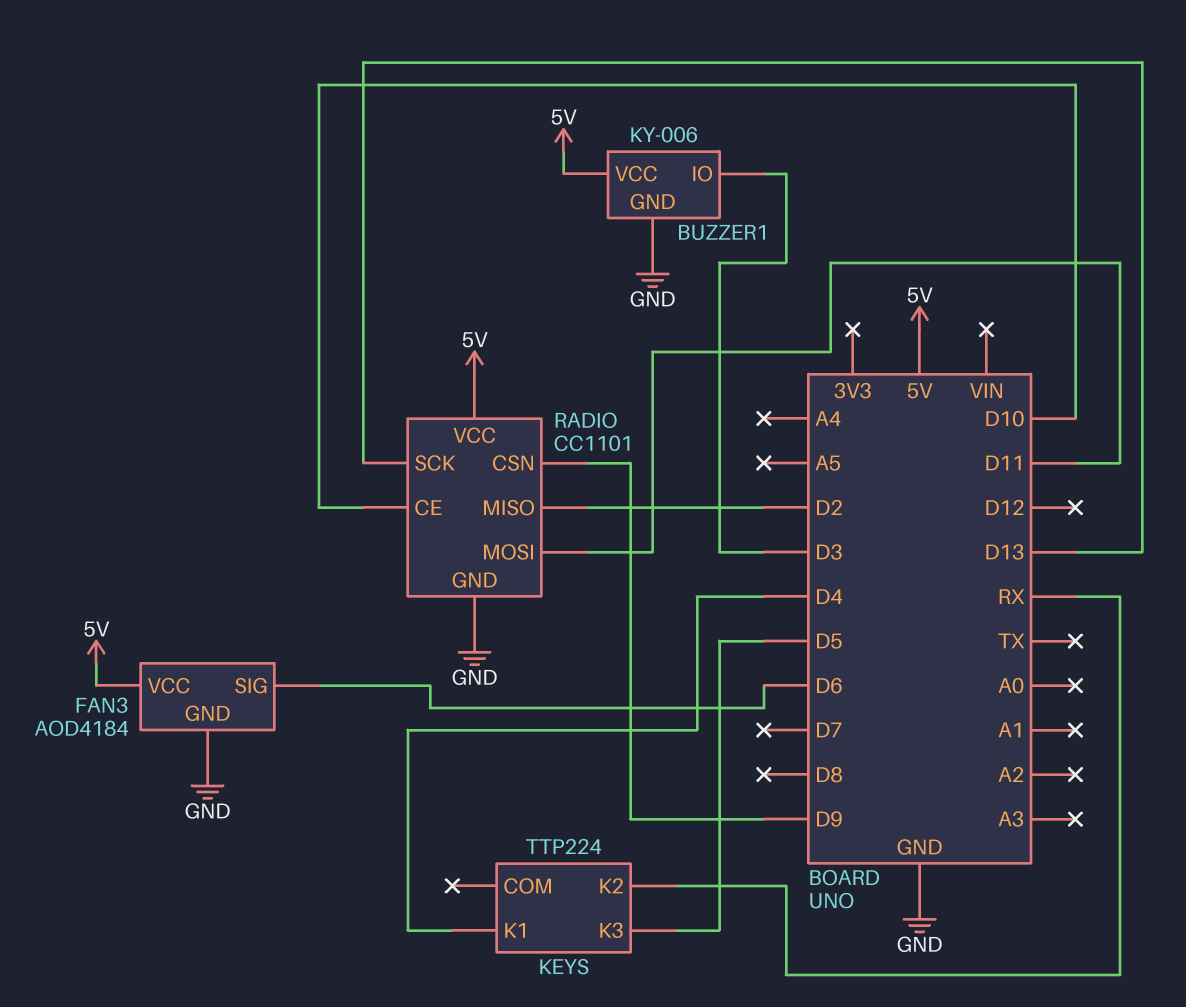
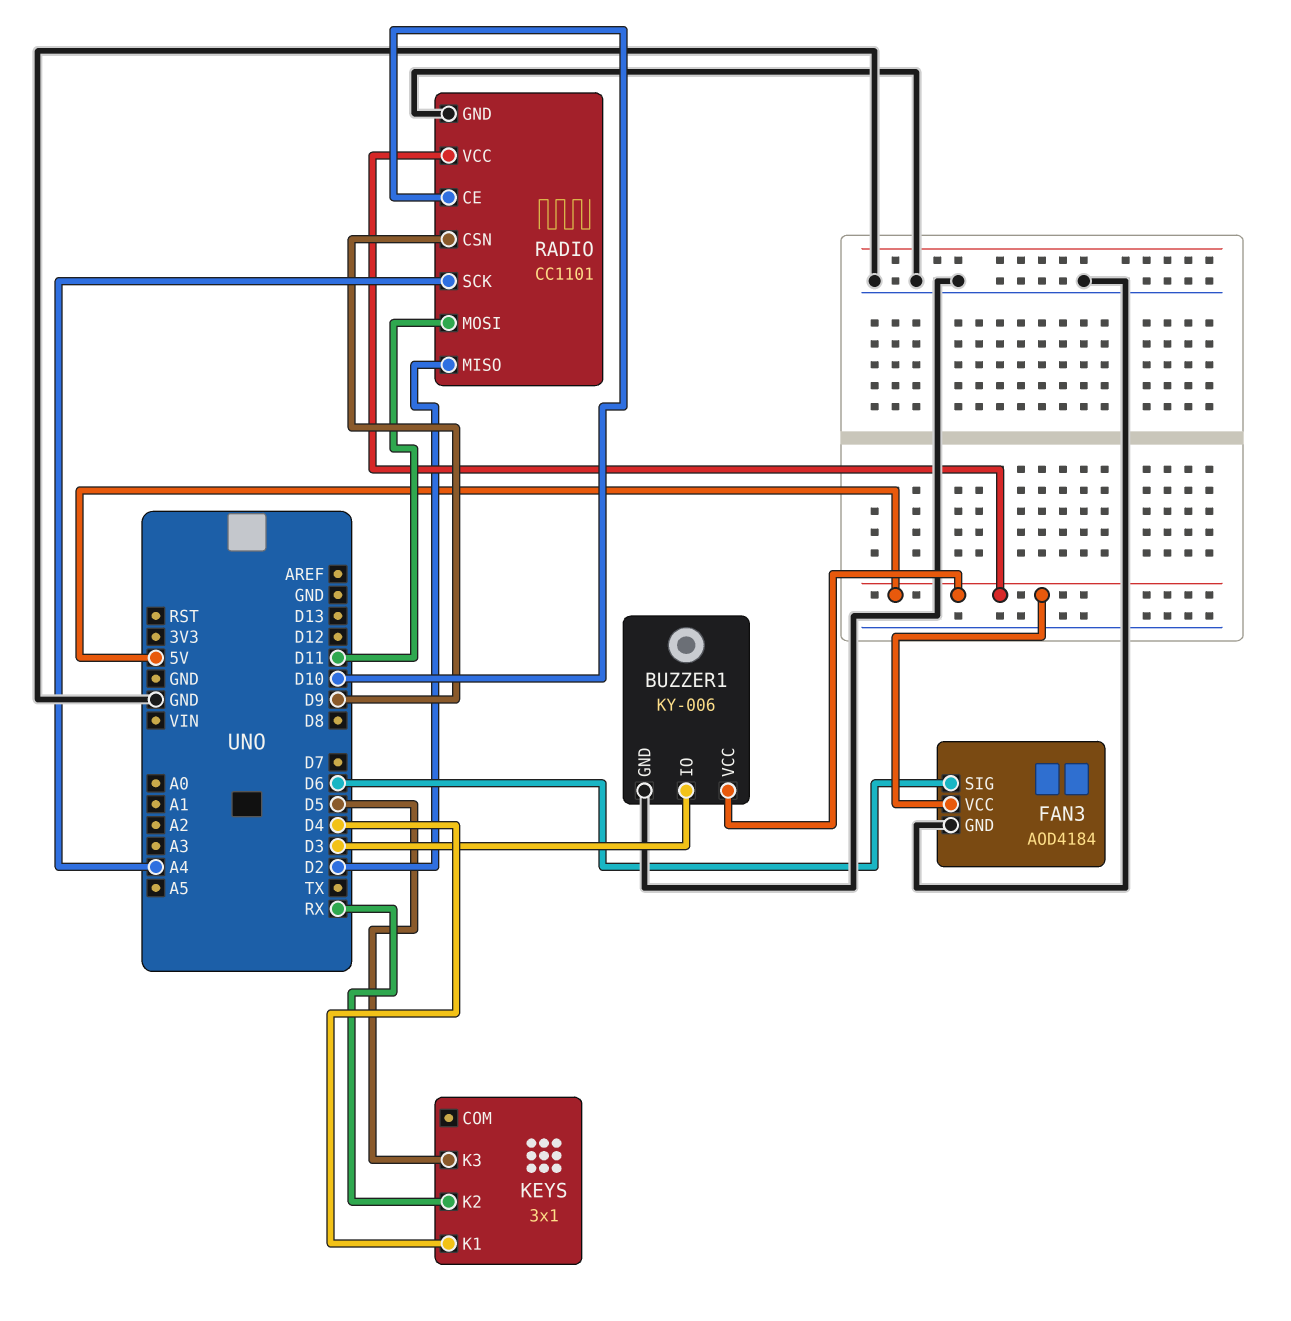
KEYS: TTP224 -> 3x1
RADIO pin SCK: D13 -> A4

